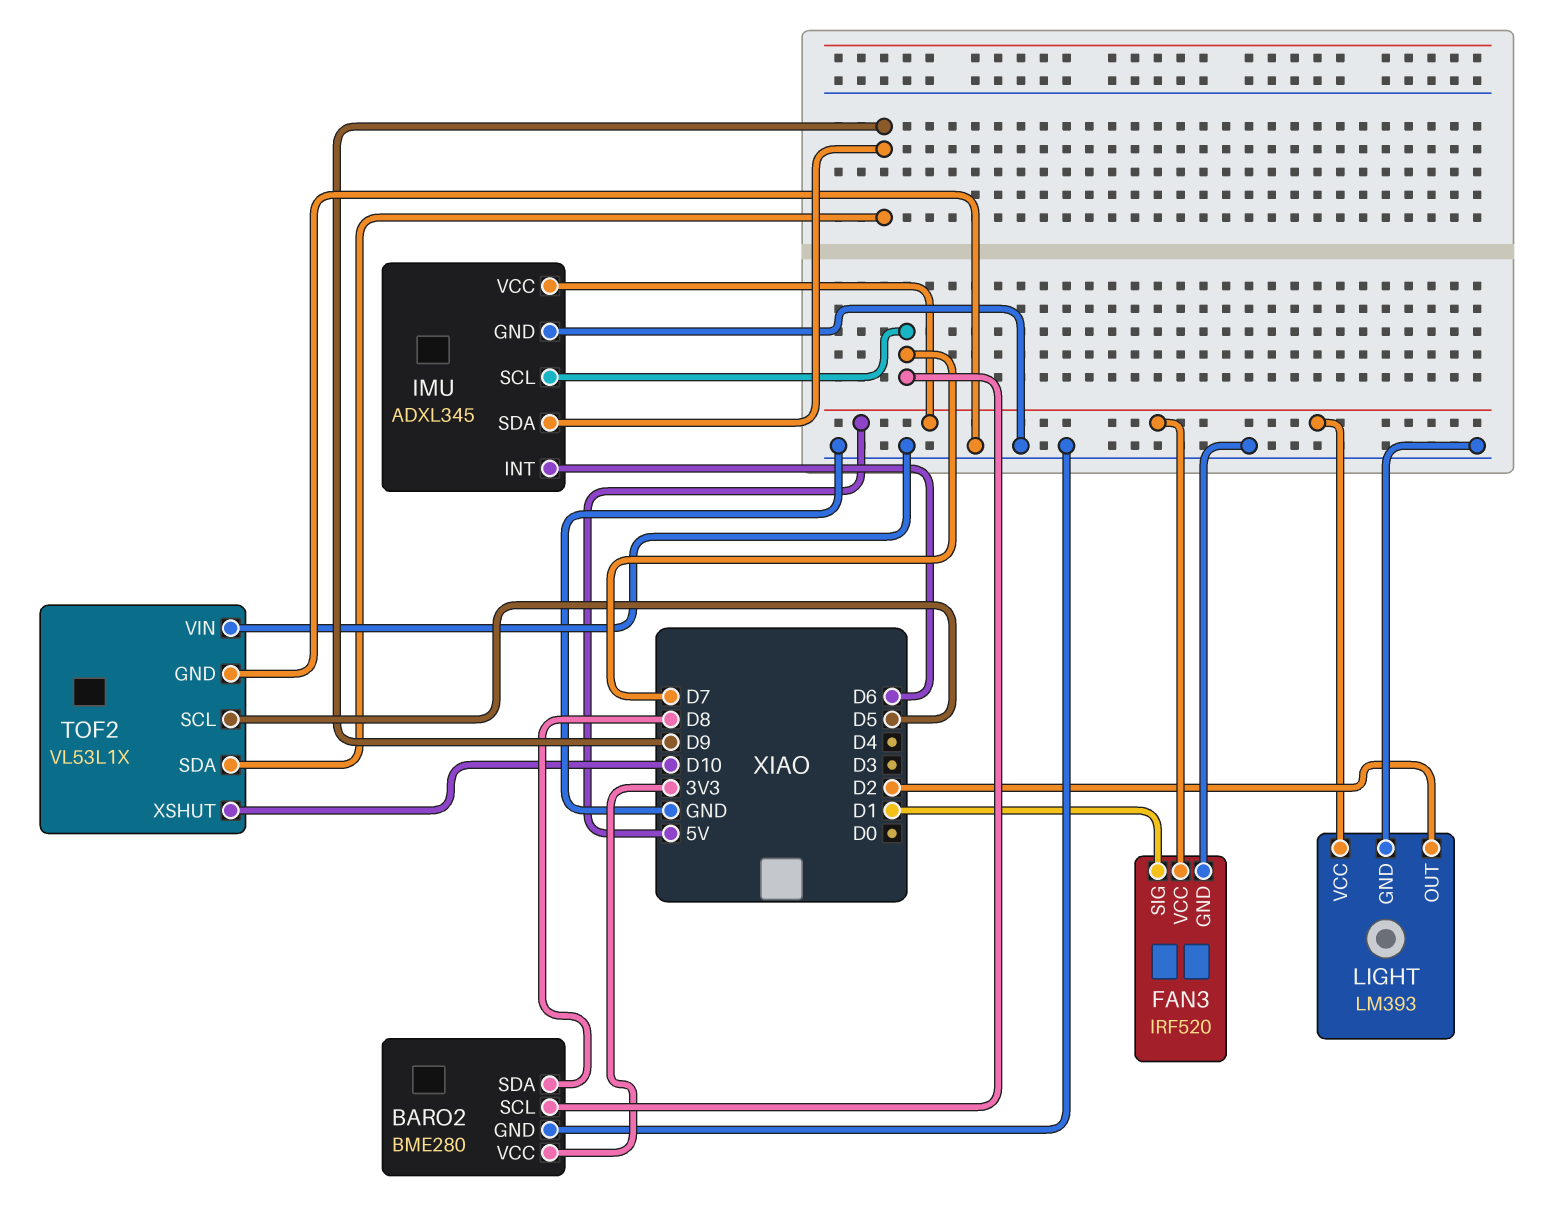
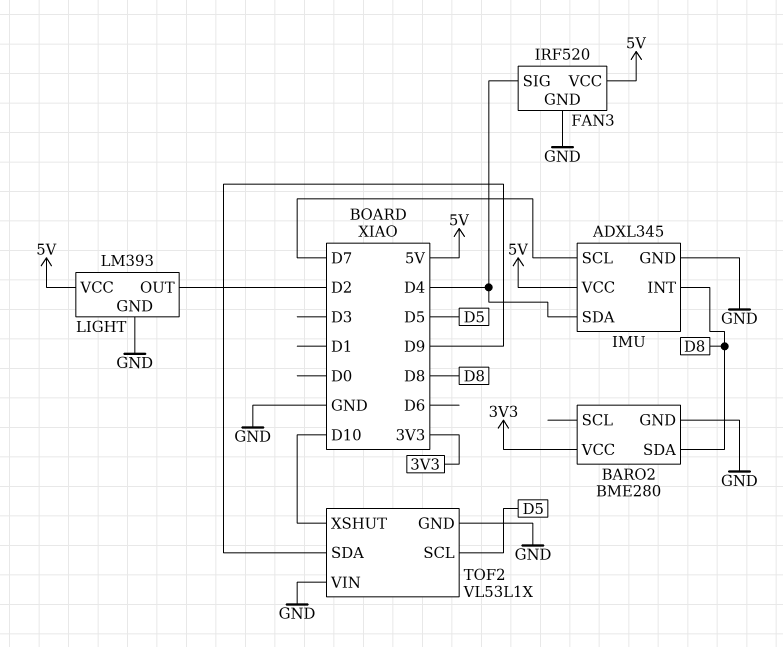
BARO2 pin SCL: D7 -> none
FAN3 pin SIG: D1 -> D4
IMU pin INT: D6 -> D8
IMU pin SDA: D9 -> D4

